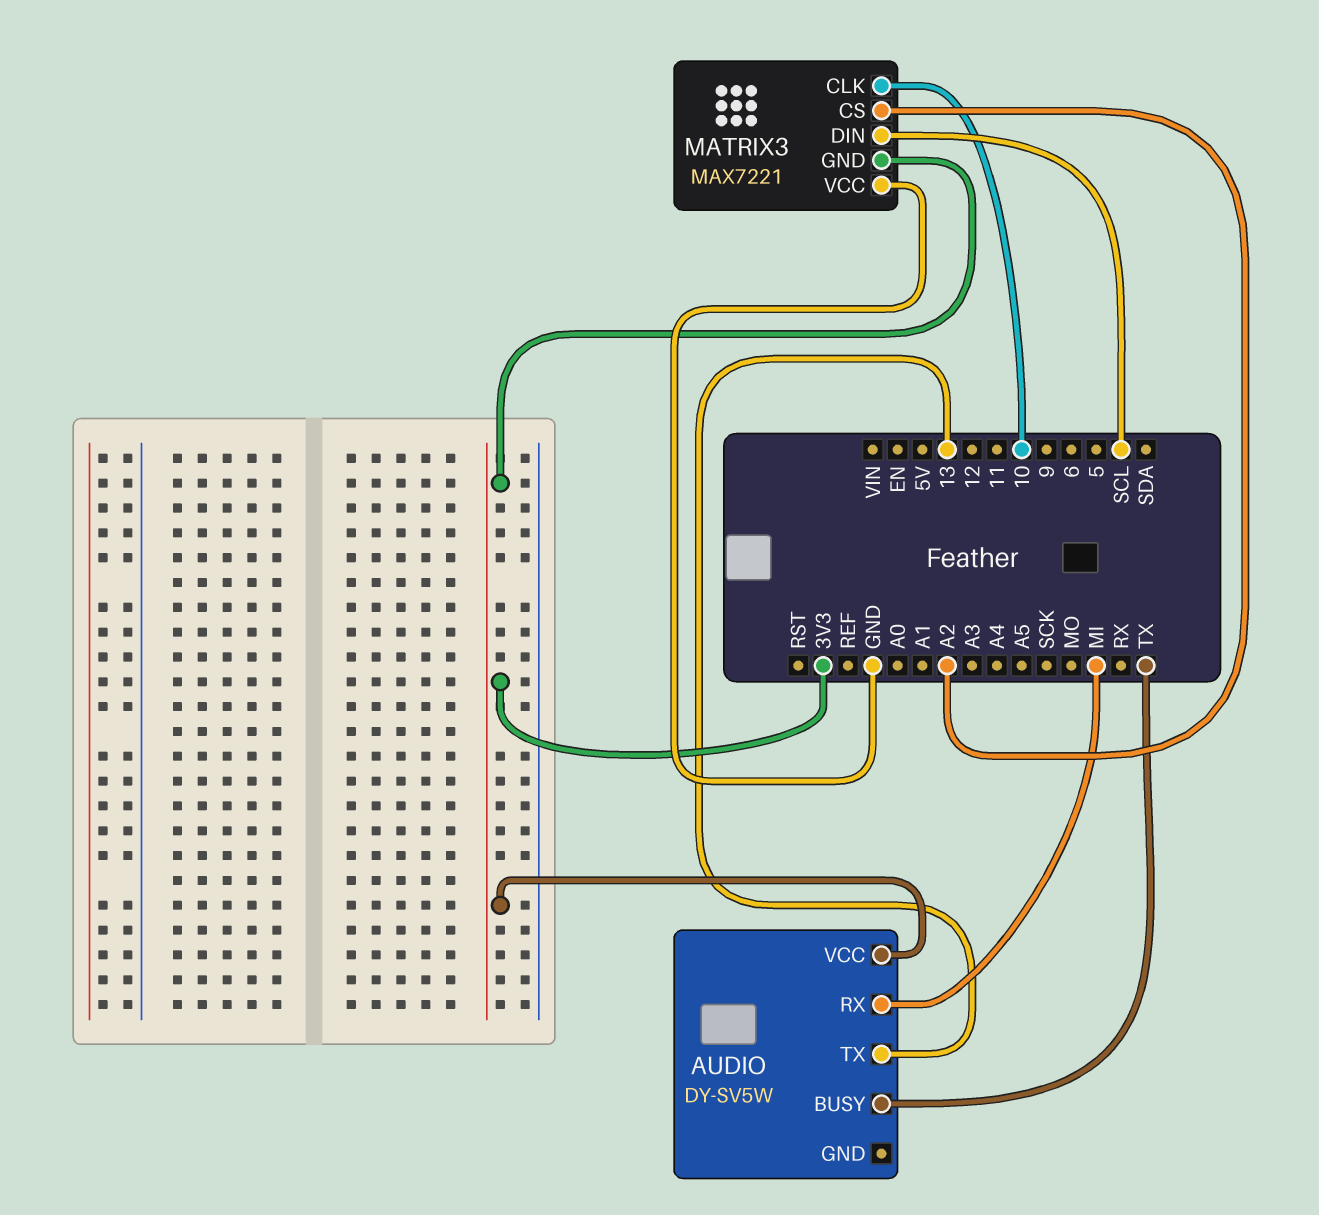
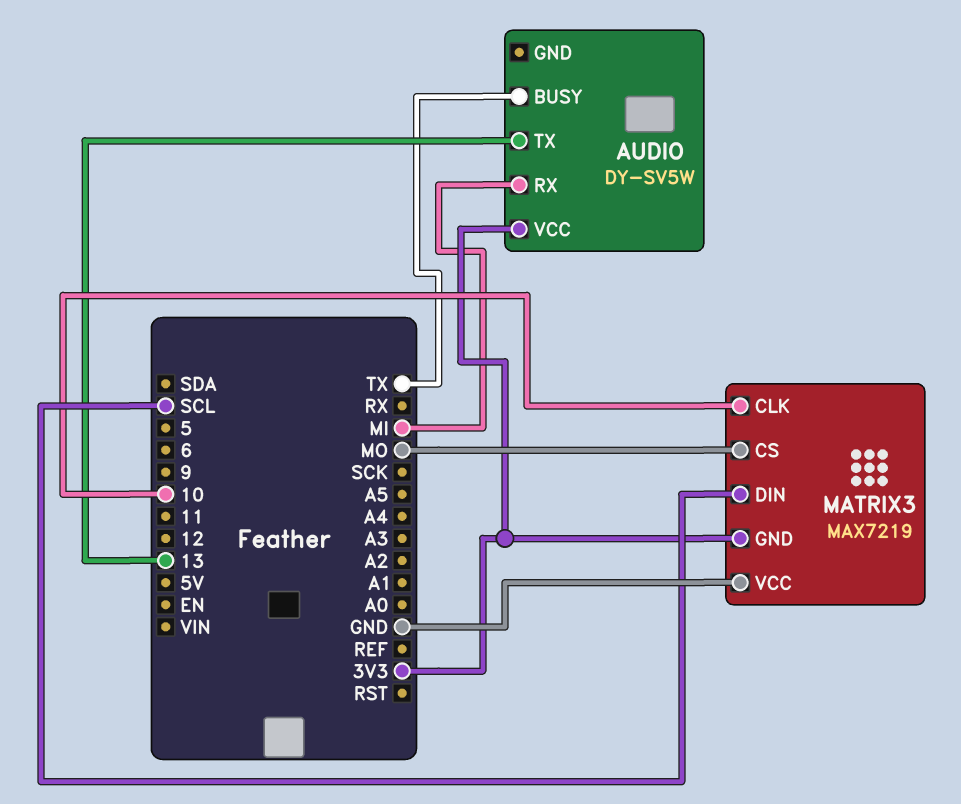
MATRIX3: MAX7221 -> MAX7219
MATRIX3 pin CS: A2 -> MO

